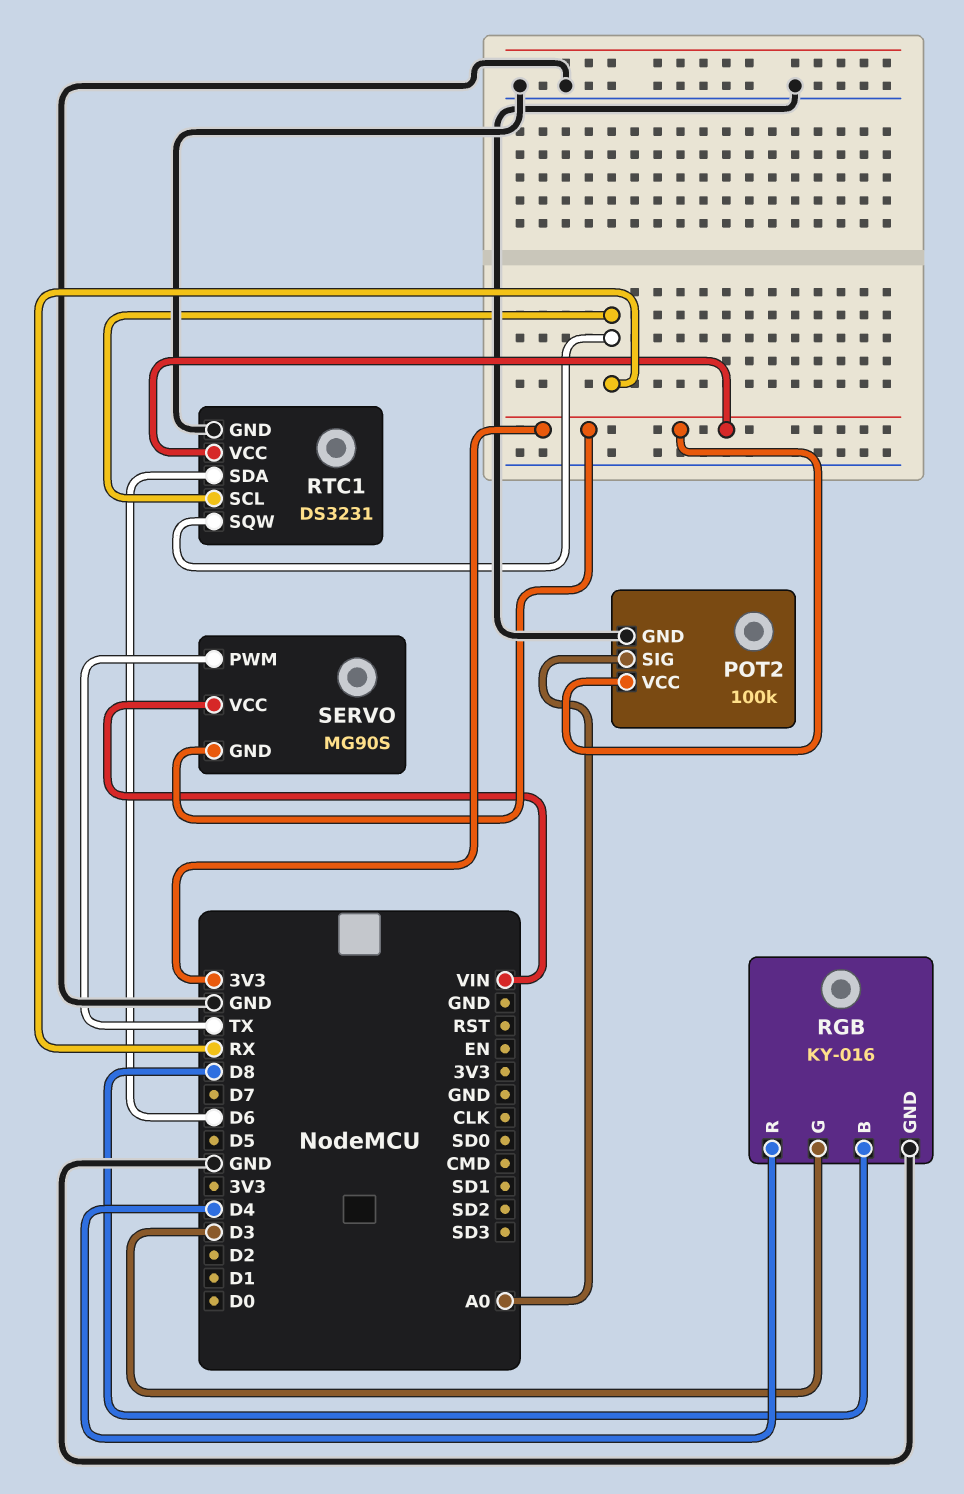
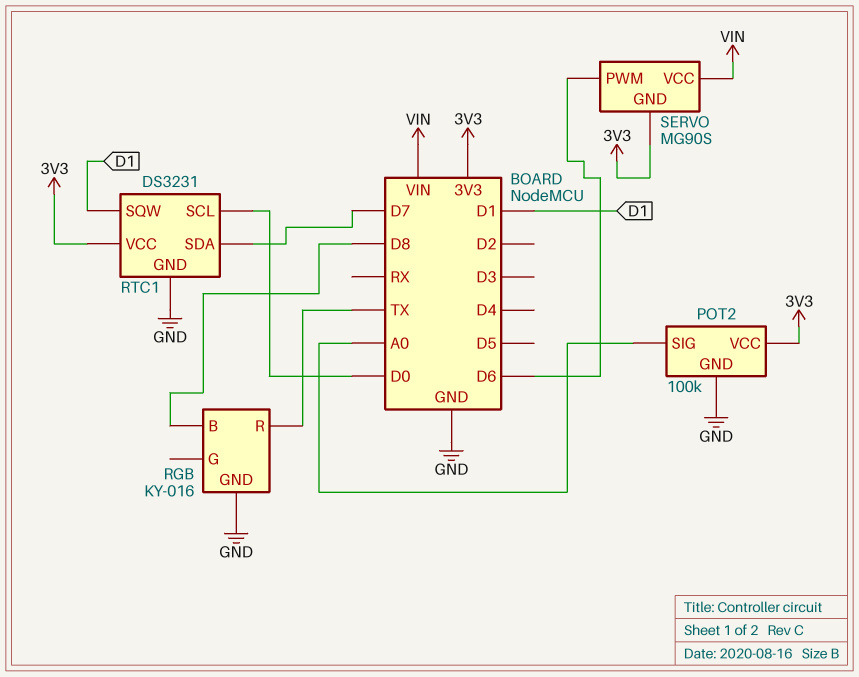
RGB pin G: D3 -> none
RGB pin R: D4 -> TX
RTC1 pin SCL: RX -> D0
RTC1 pin SDA: D6 -> D7
RTC1 pin SQW: RX -> D1
SERVO pin PWM: TX -> D6

